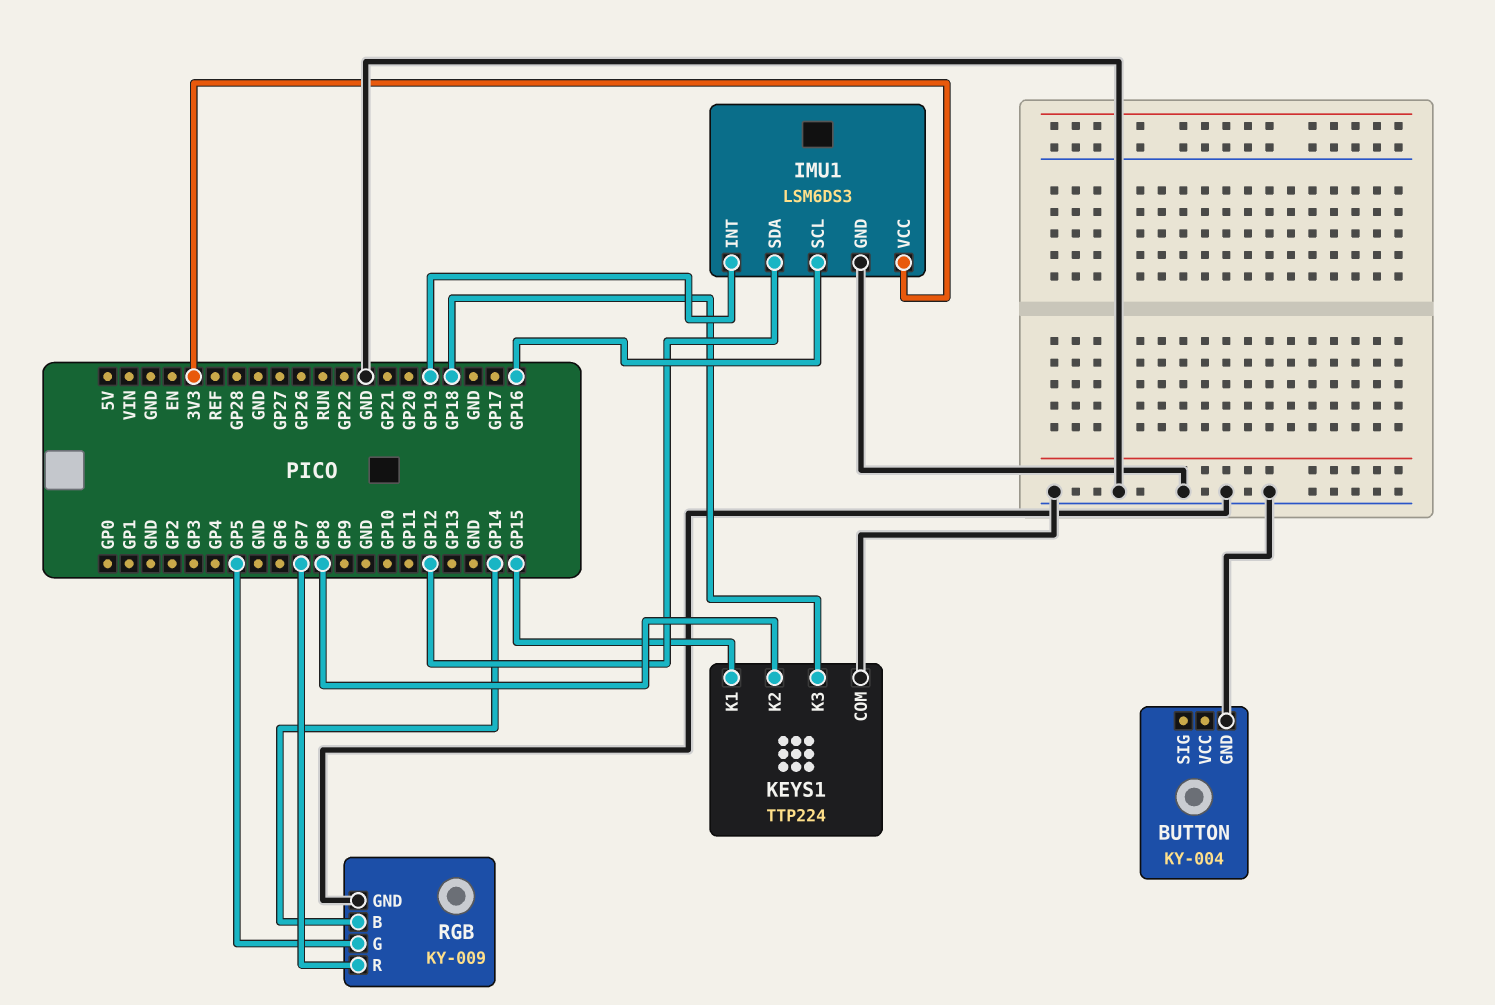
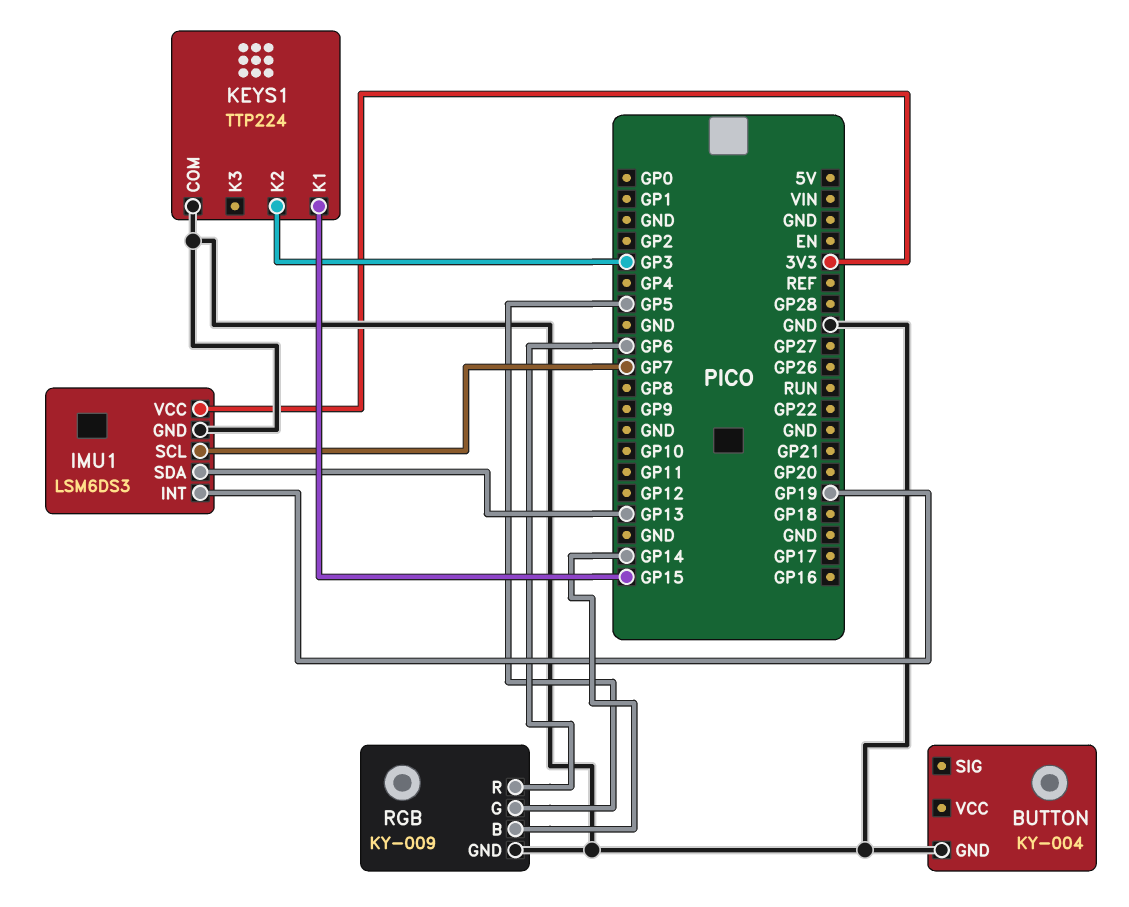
IMU1 pin SCL: GP16 -> GP7
IMU1 pin SDA: GP12 -> GP13
KEYS1 pin K2: GP8 -> GP3
KEYS1 pin K3: GP18 -> none
RGB pin R: GP7 -> GP6

